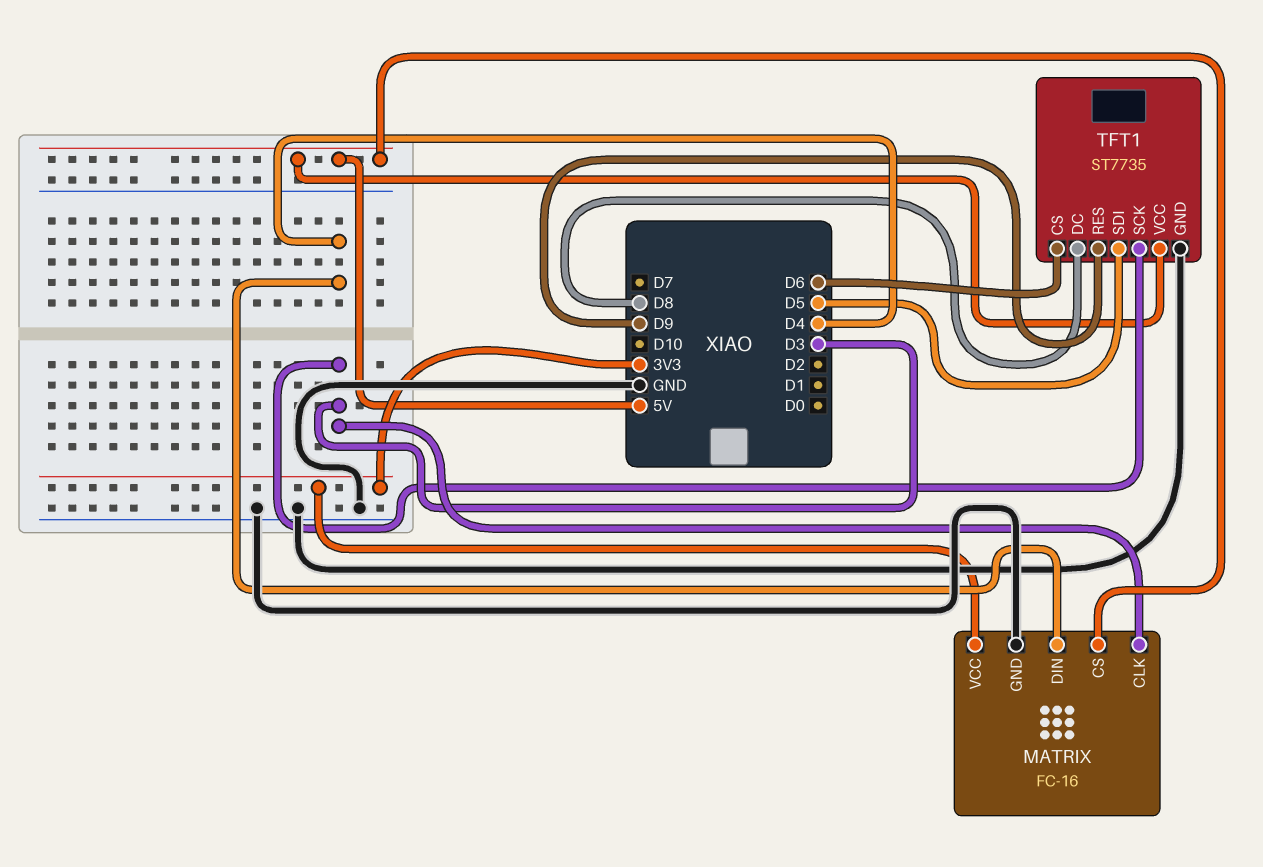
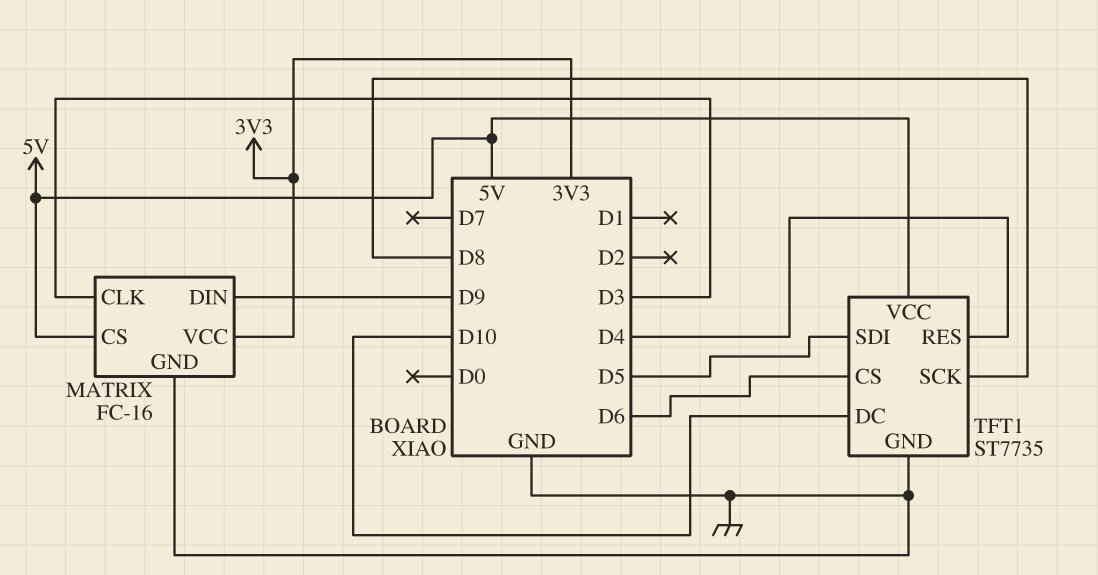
MATRIX pin DIN: D4 -> D9
TFT1 pin DC: D8 -> D10
TFT1 pin RES: D9 -> D4
TFT1 pin SCK: D3 -> D8

